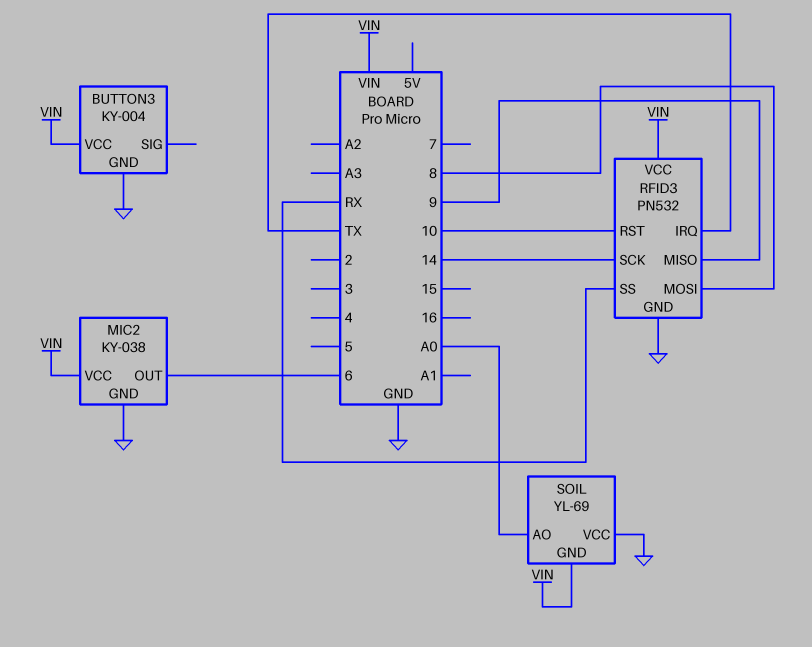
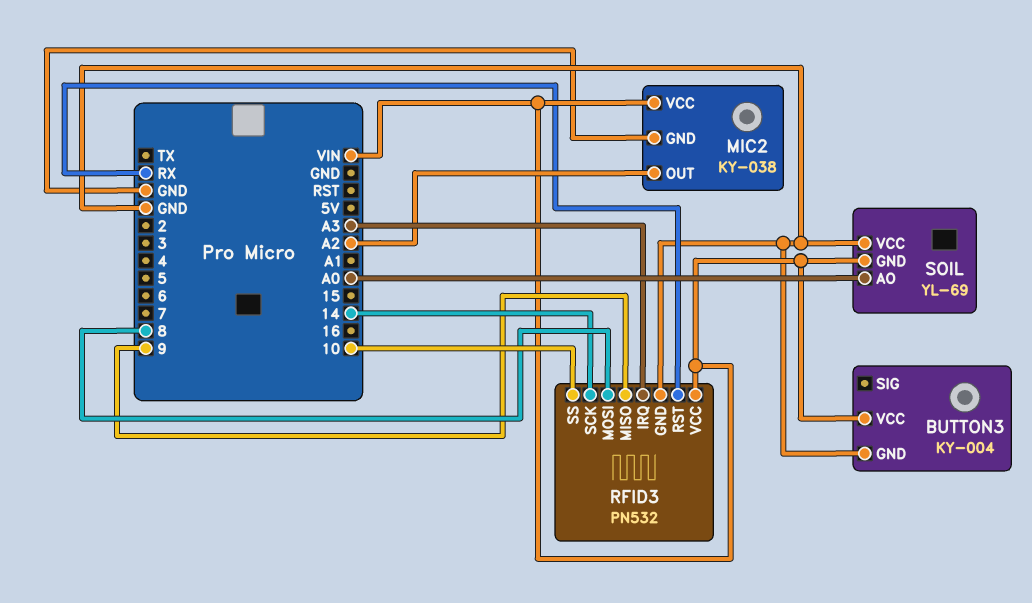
MIC2 pin OUT: 6 -> A2
RFID3 pin IRQ: TX -> A3
RFID3 pin RST: 10 -> RX
RFID3 pin SS: RX -> 10

